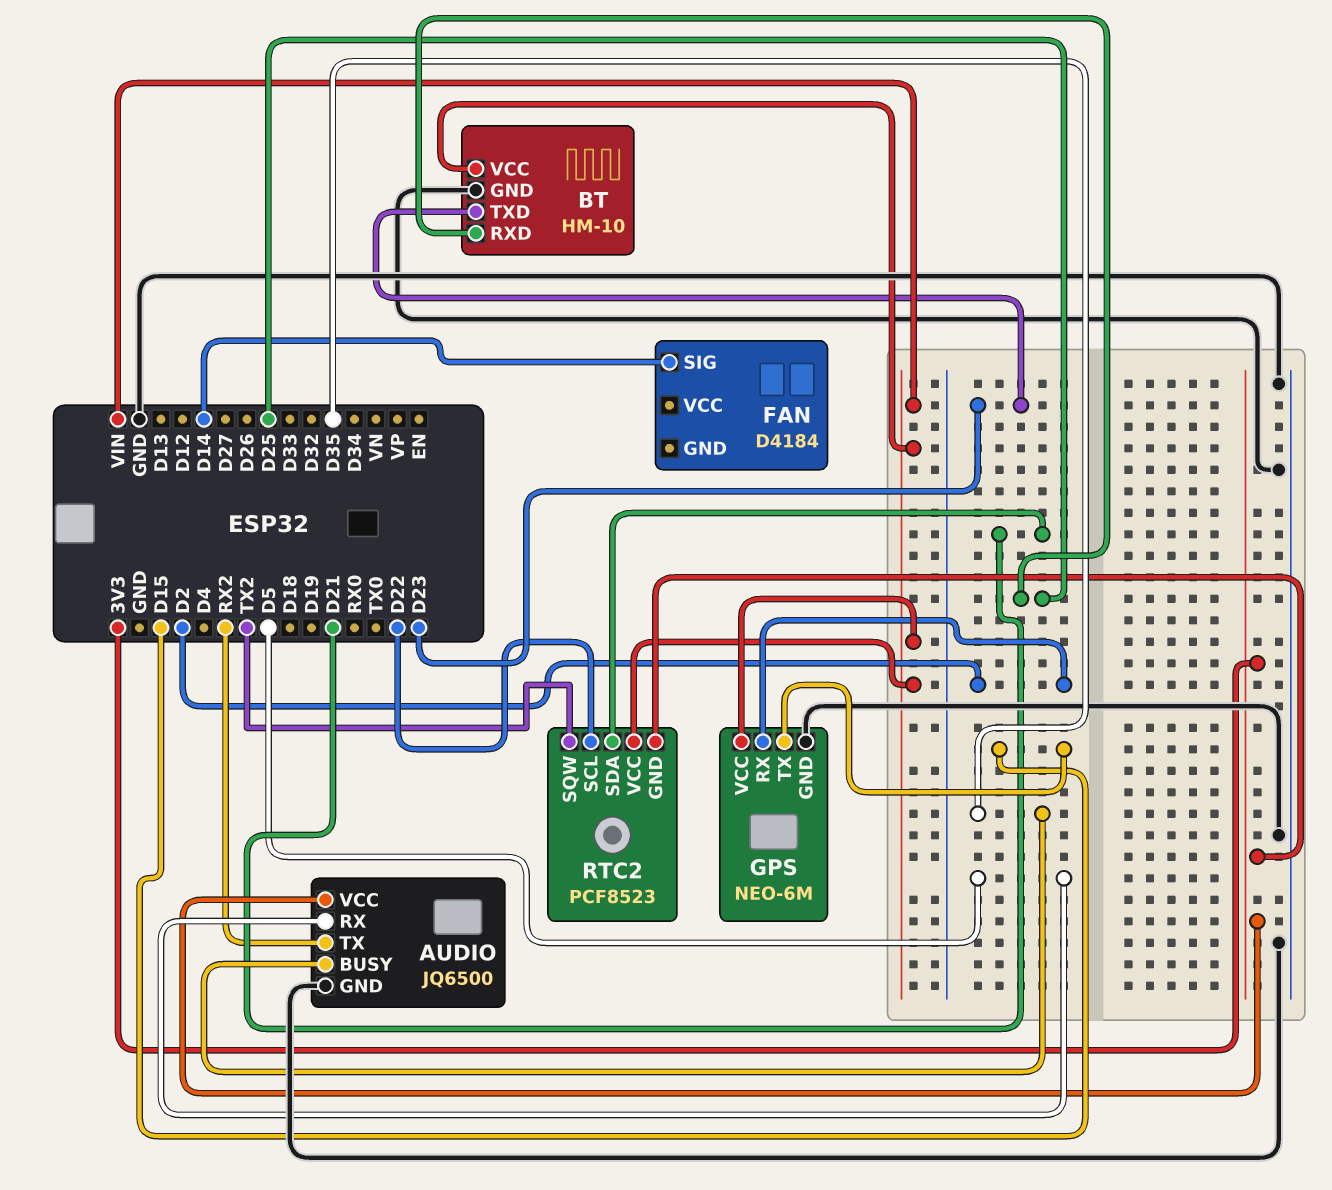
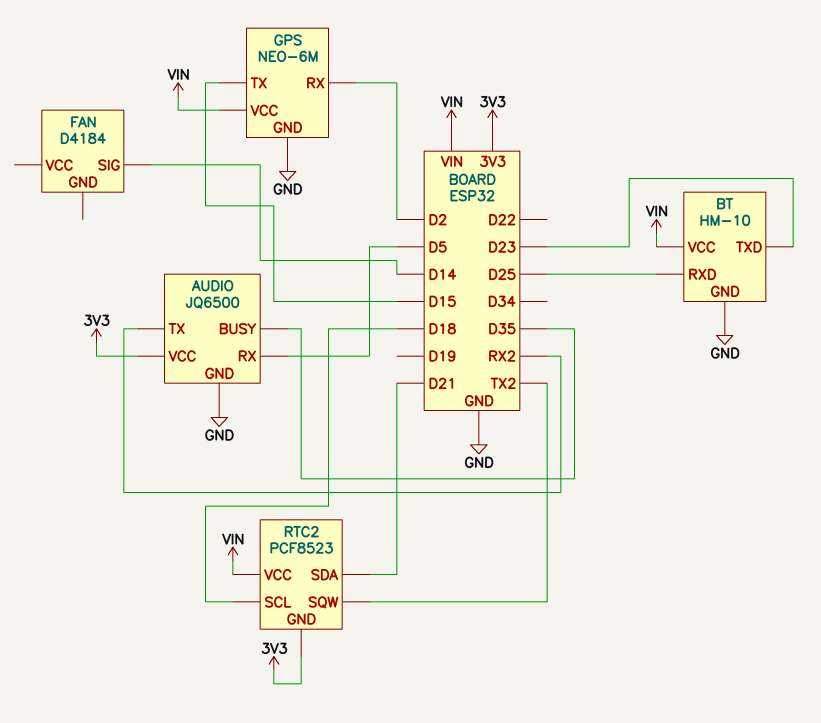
RTC2 pin SCL: D22 -> D18

